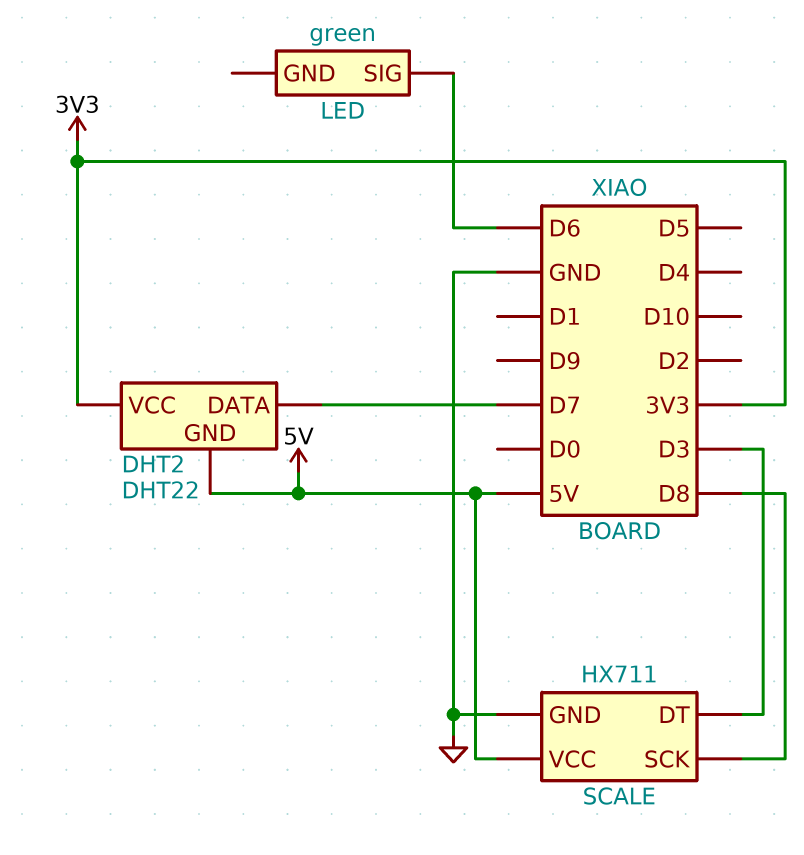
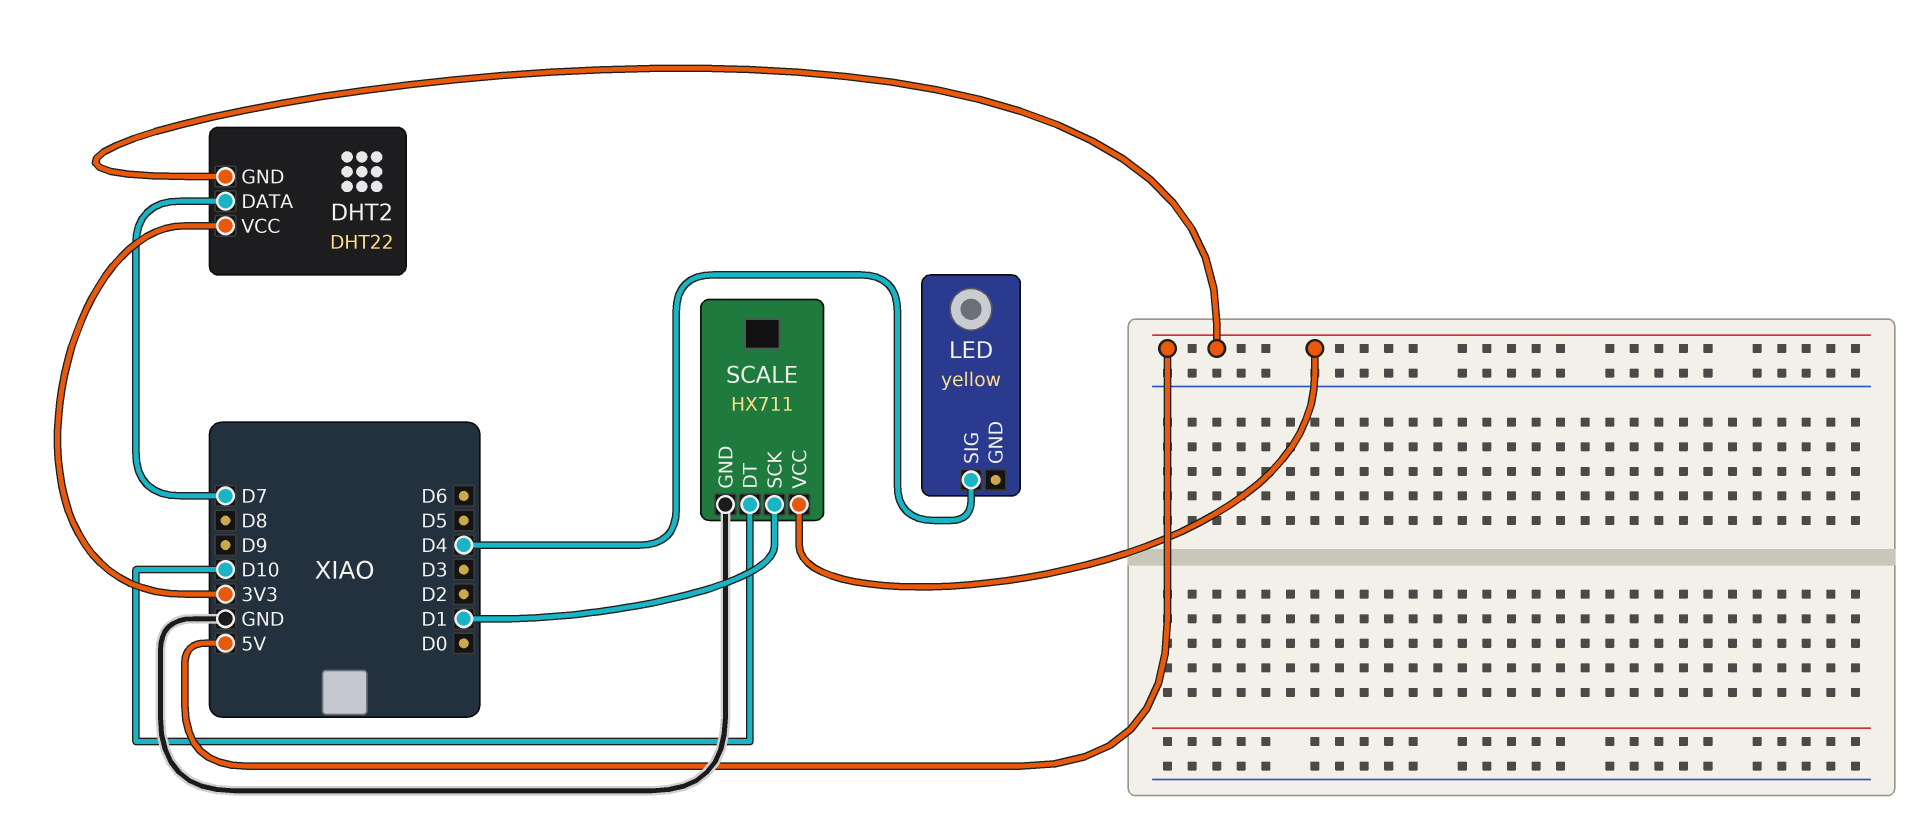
LED: green -> yellow
LED pin SIG: D6 -> D4
SCALE pin DT: D3 -> D10
SCALE pin SCK: D8 -> D1

